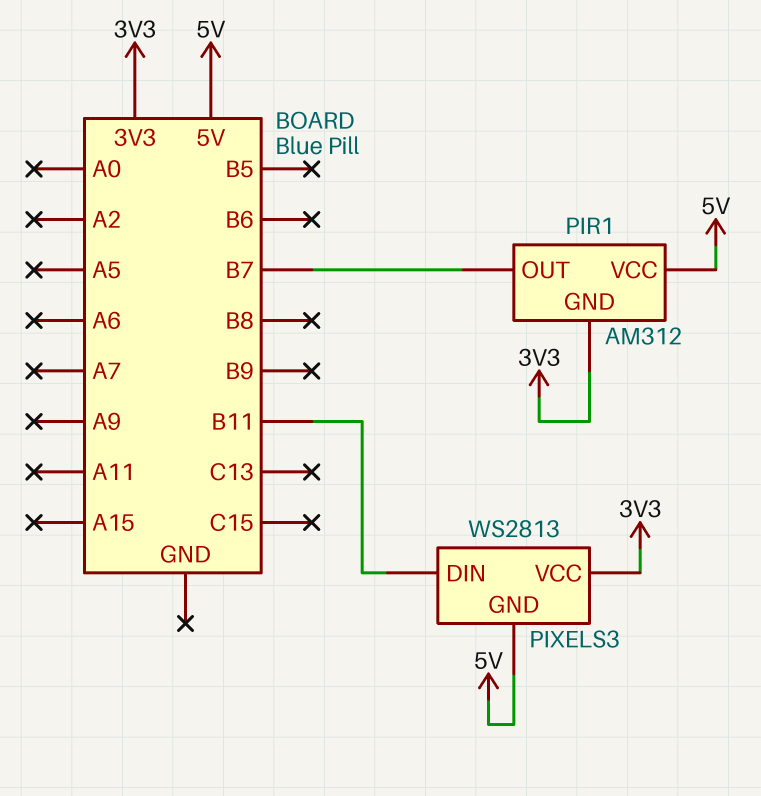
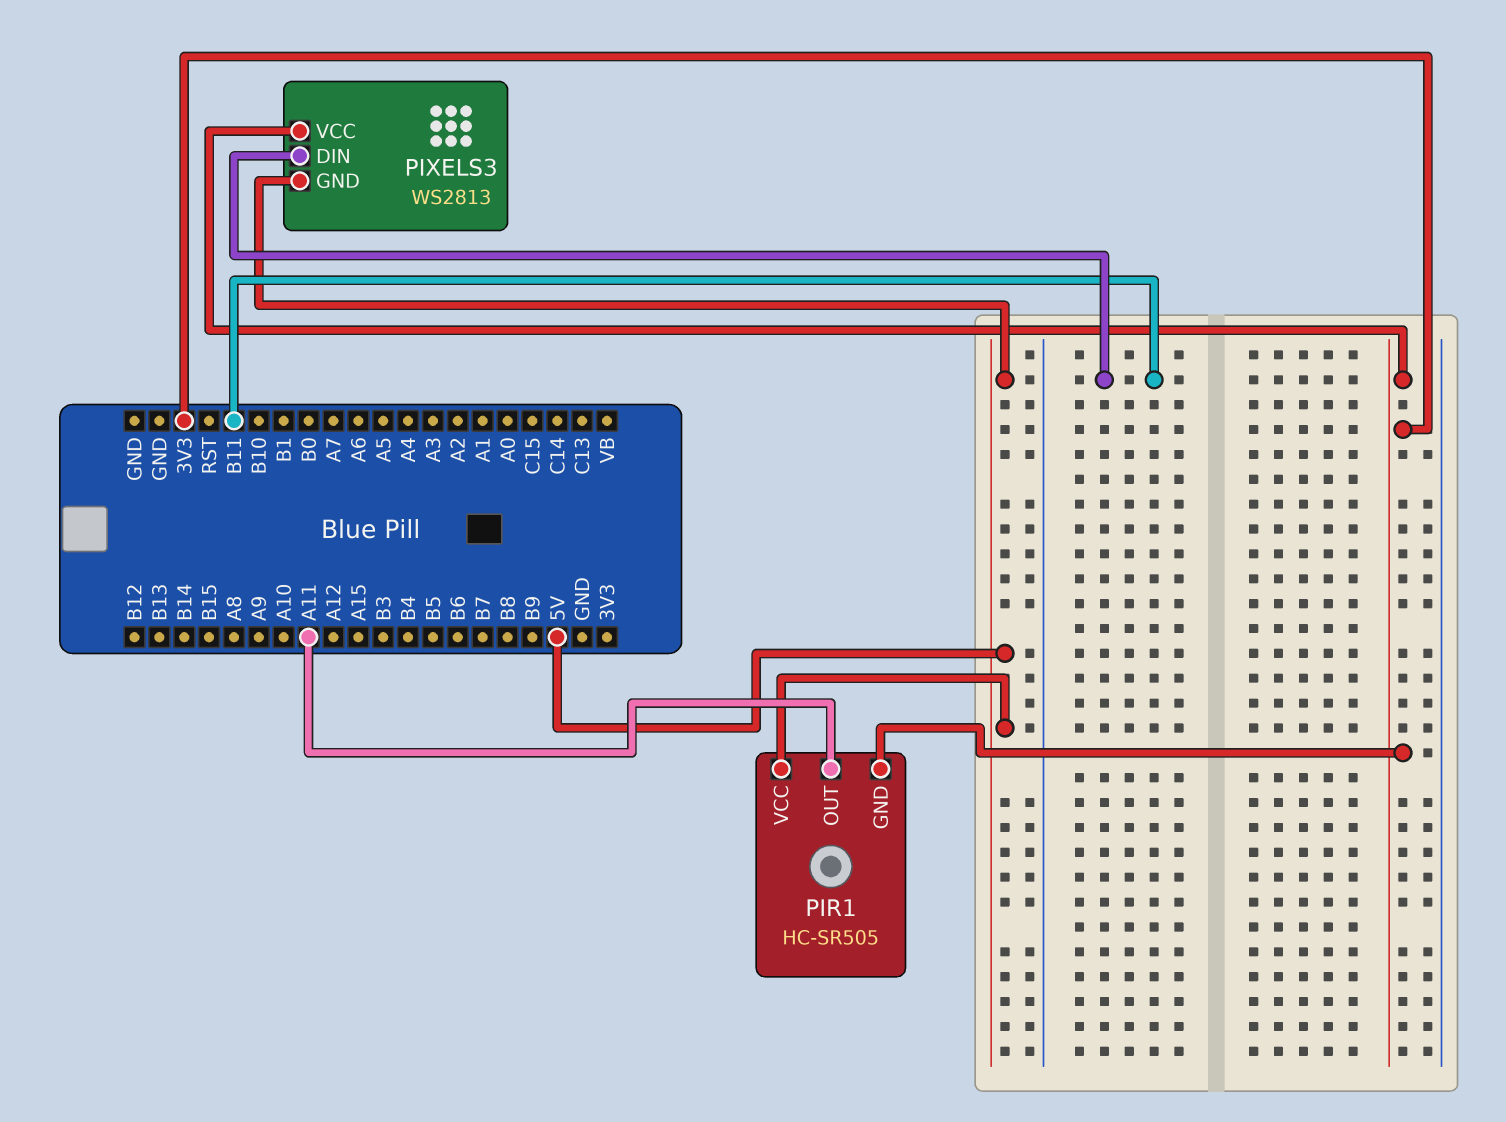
PIR1: AM312 -> HC-SR505
PIR1 pin OUT: B7 -> A11

